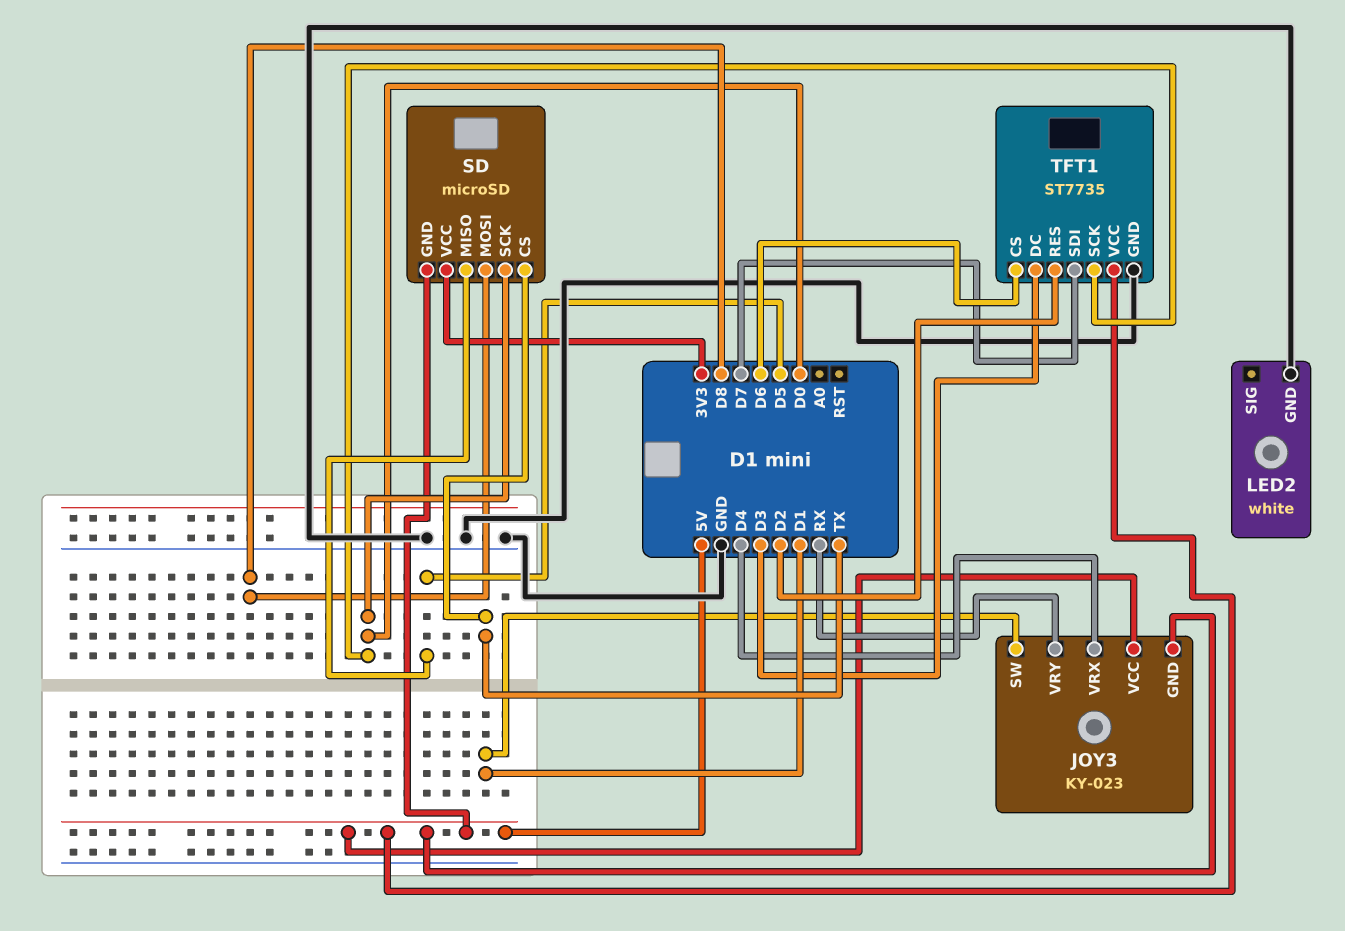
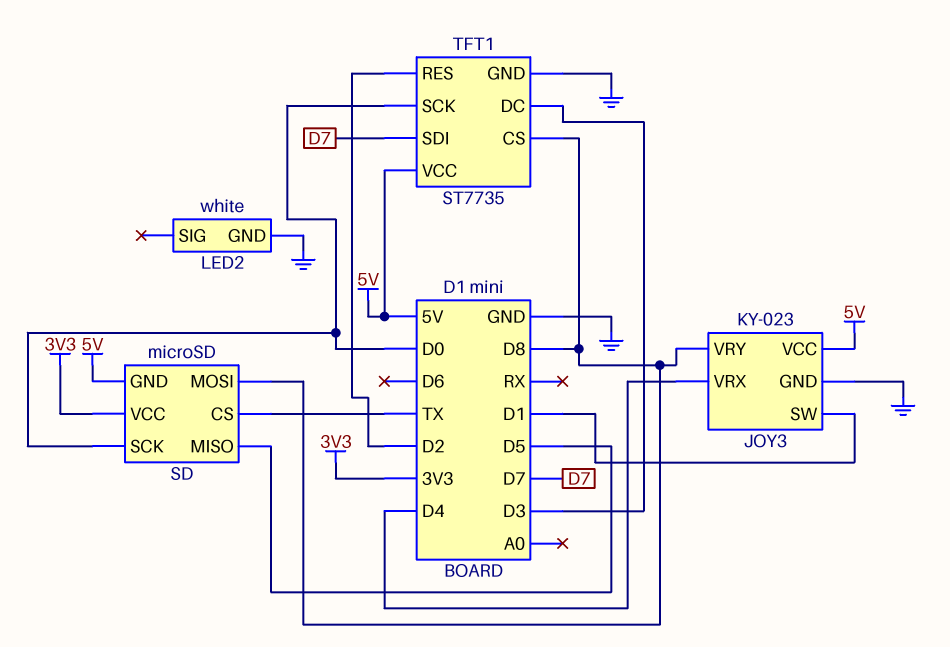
JOY3 pin GND: 5V -> GND
JOY3 pin VRY: RX -> D8
TFT1 pin CS: D6 -> D8

